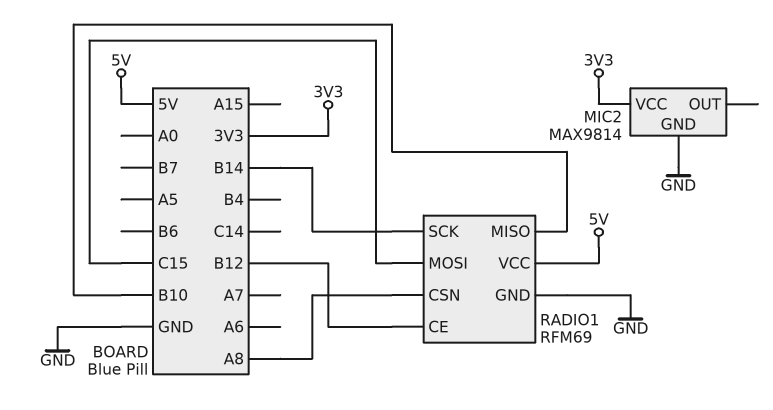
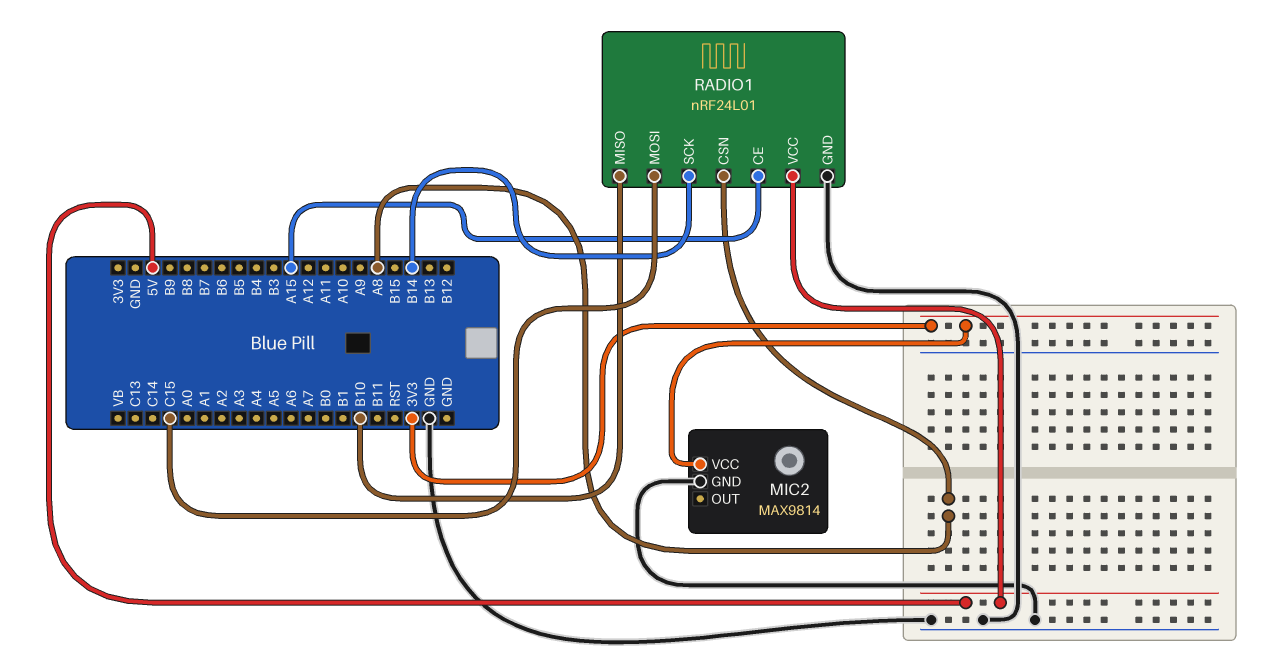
RADIO1: RFM69 -> nRF24L01
RADIO1 pin CE: B12 -> A15

